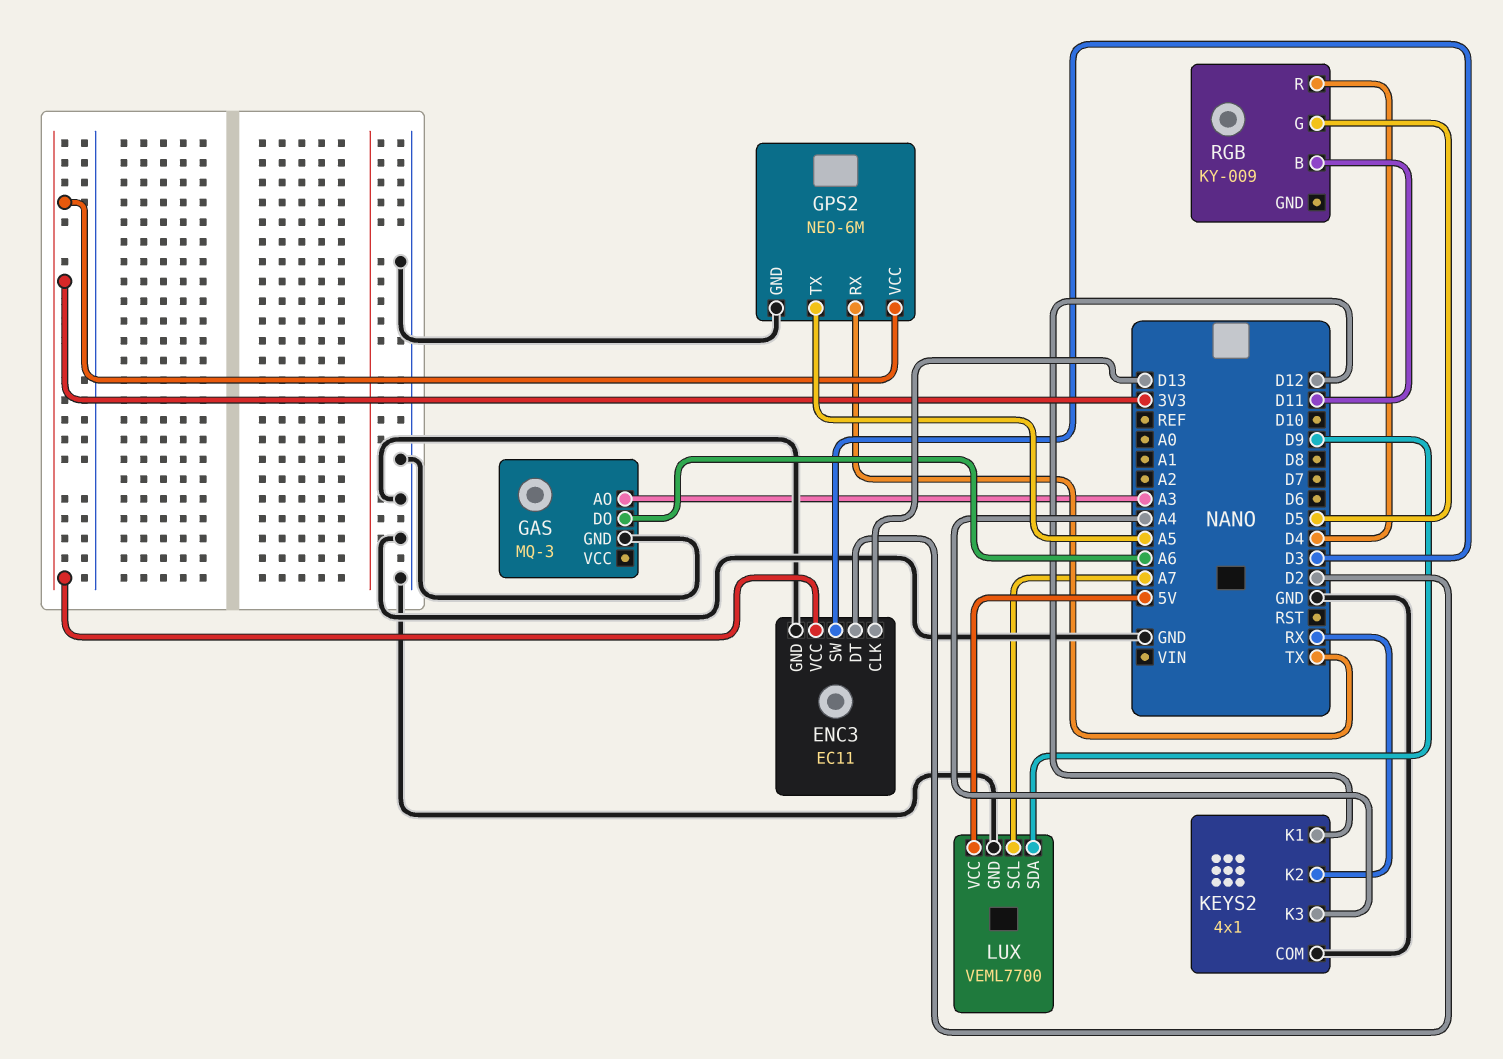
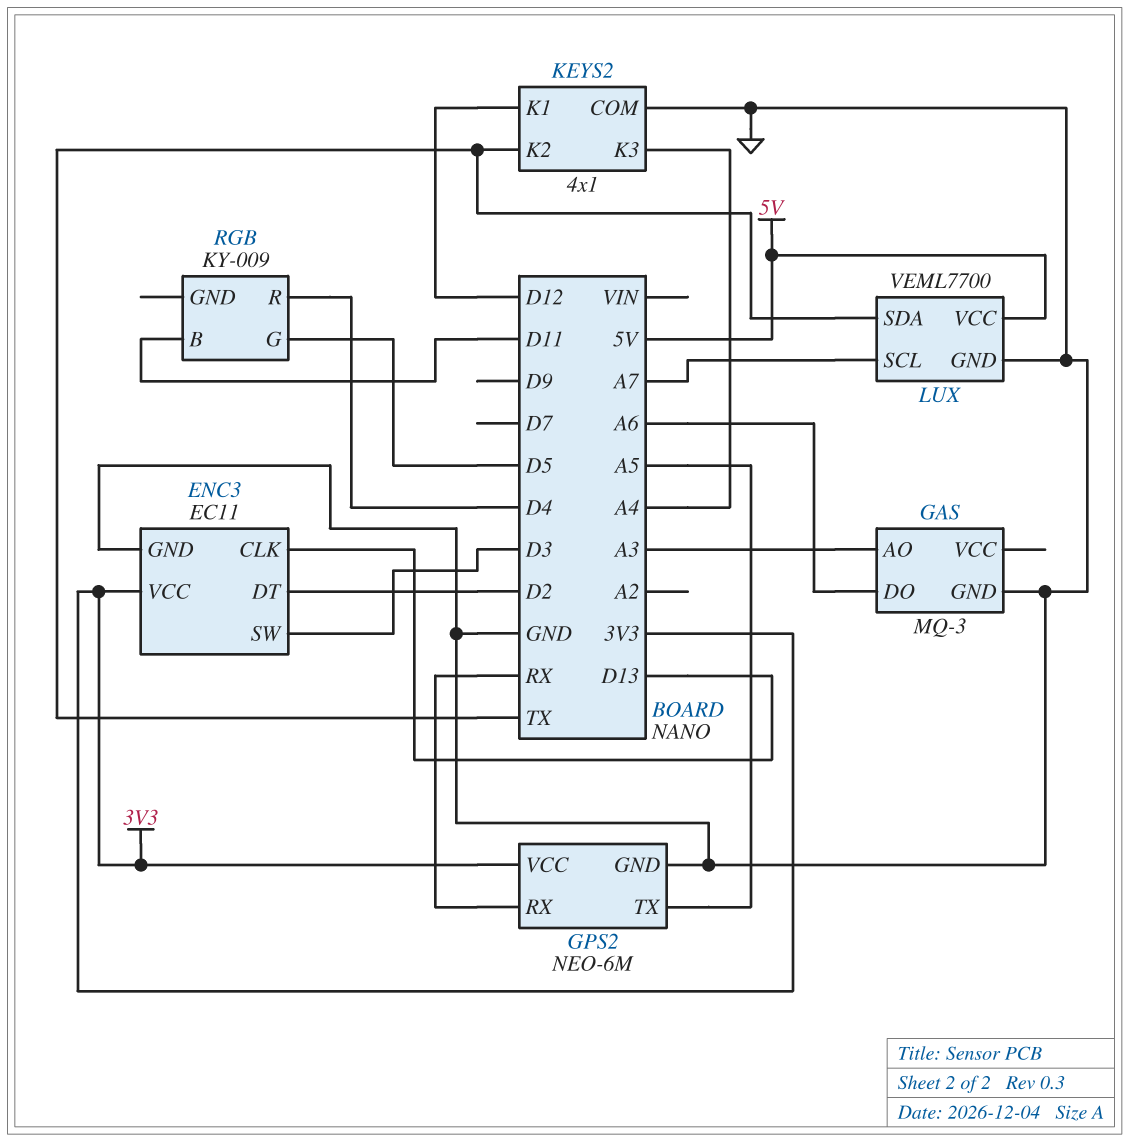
GPS2 pin RX: TX -> RX
KEYS2 pin K2: RX -> TX
LUX pin SDA: D9 -> TX

